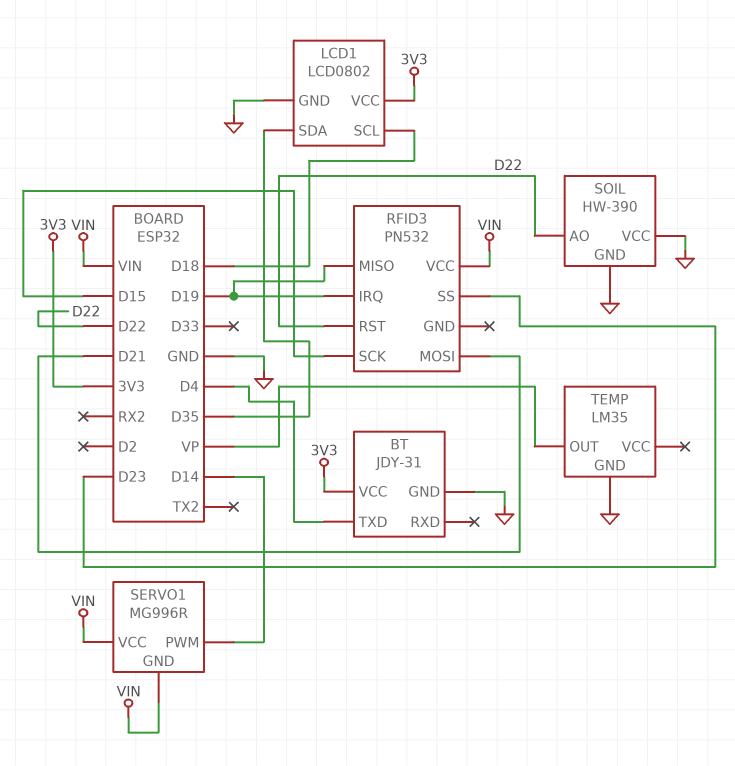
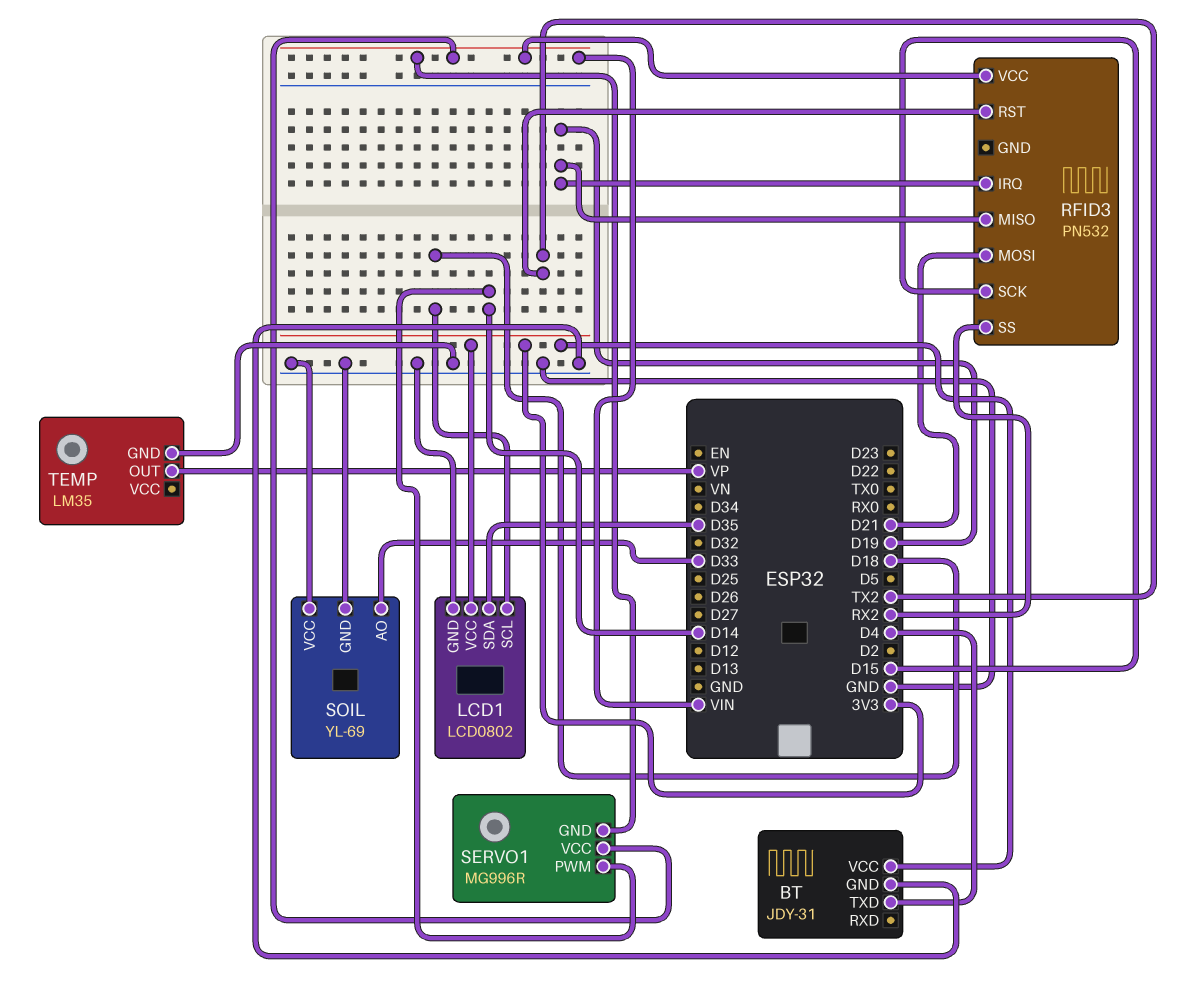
RFID3 pin RST: D22 -> TX2
RFID3 pin SS: D23 -> RX2
SOIL: HW-390 -> YL-69
SOIL pin AO: D22 -> D33

